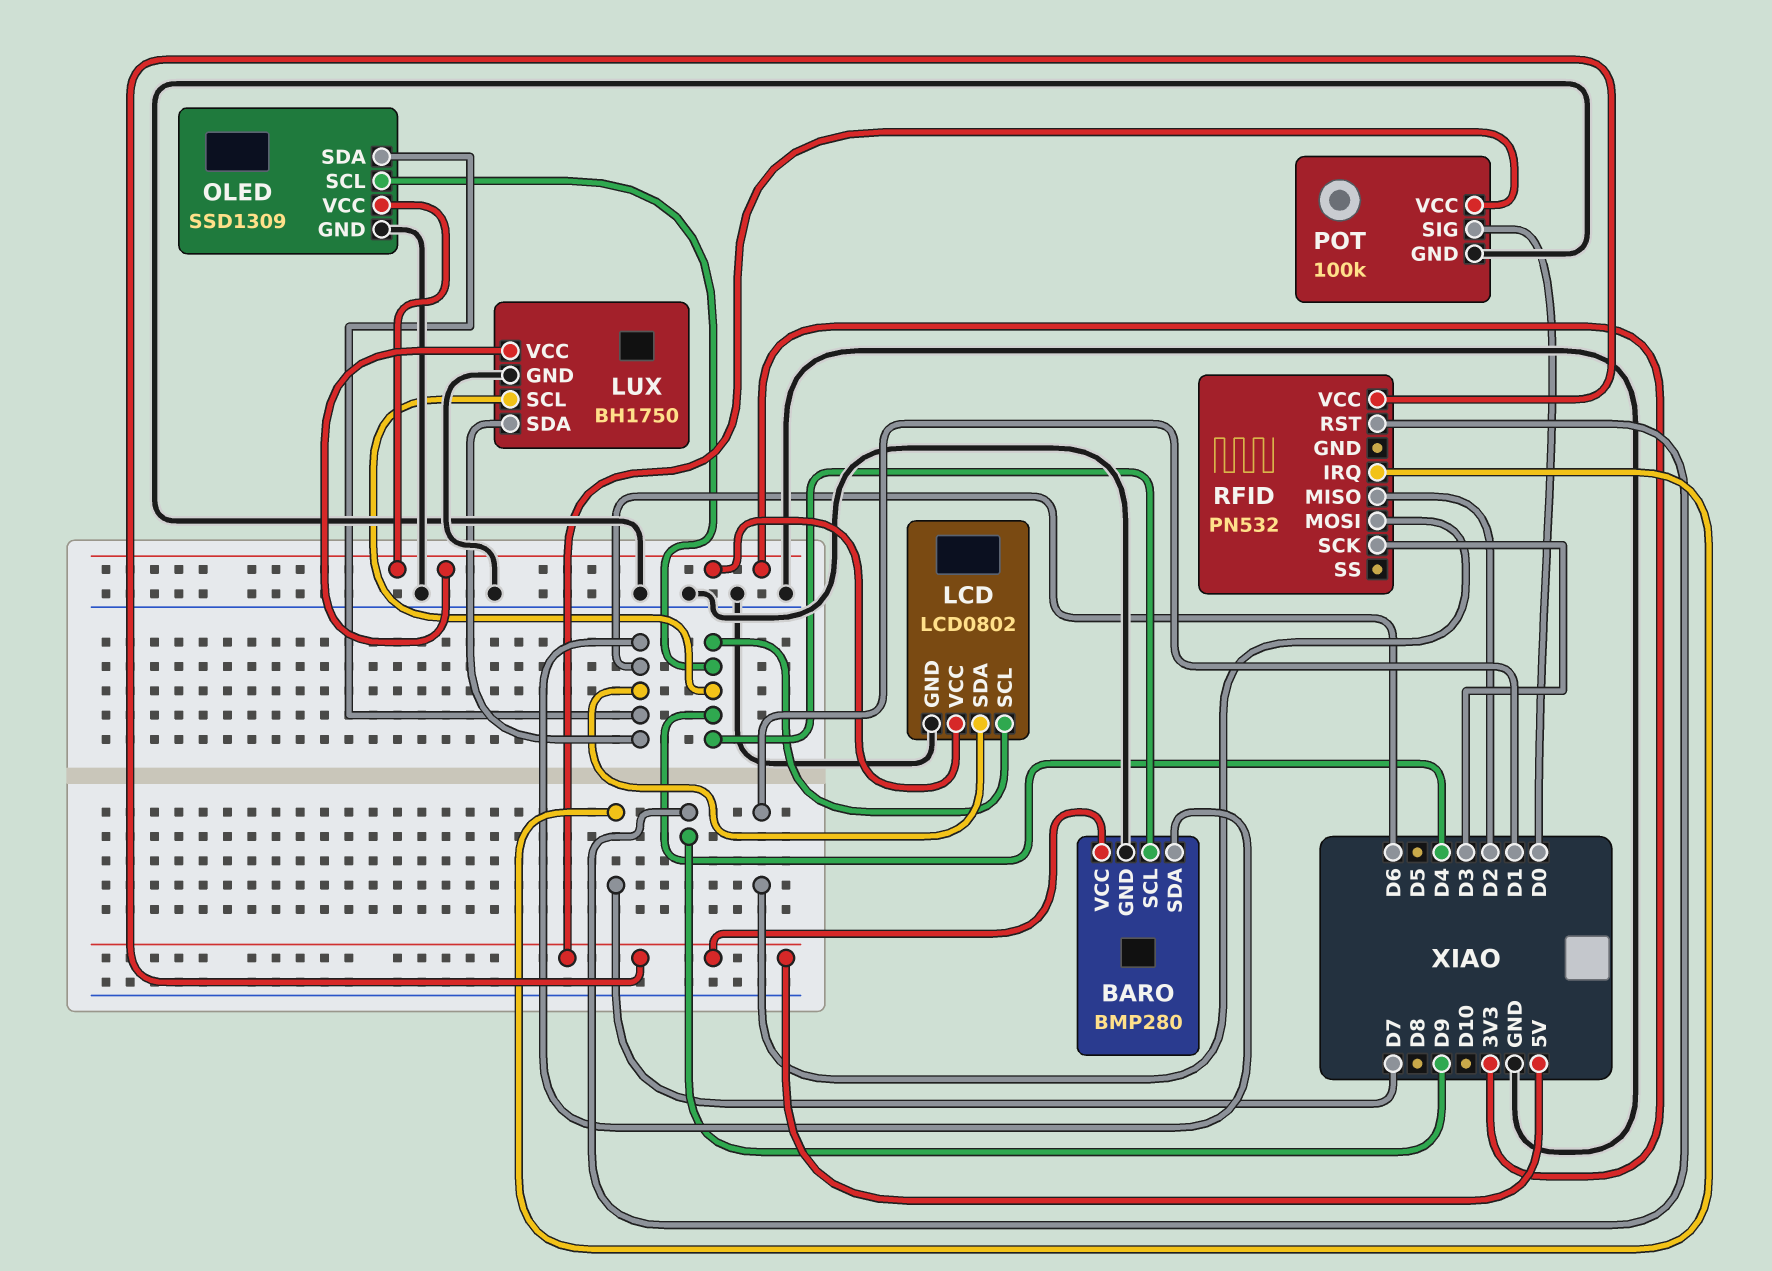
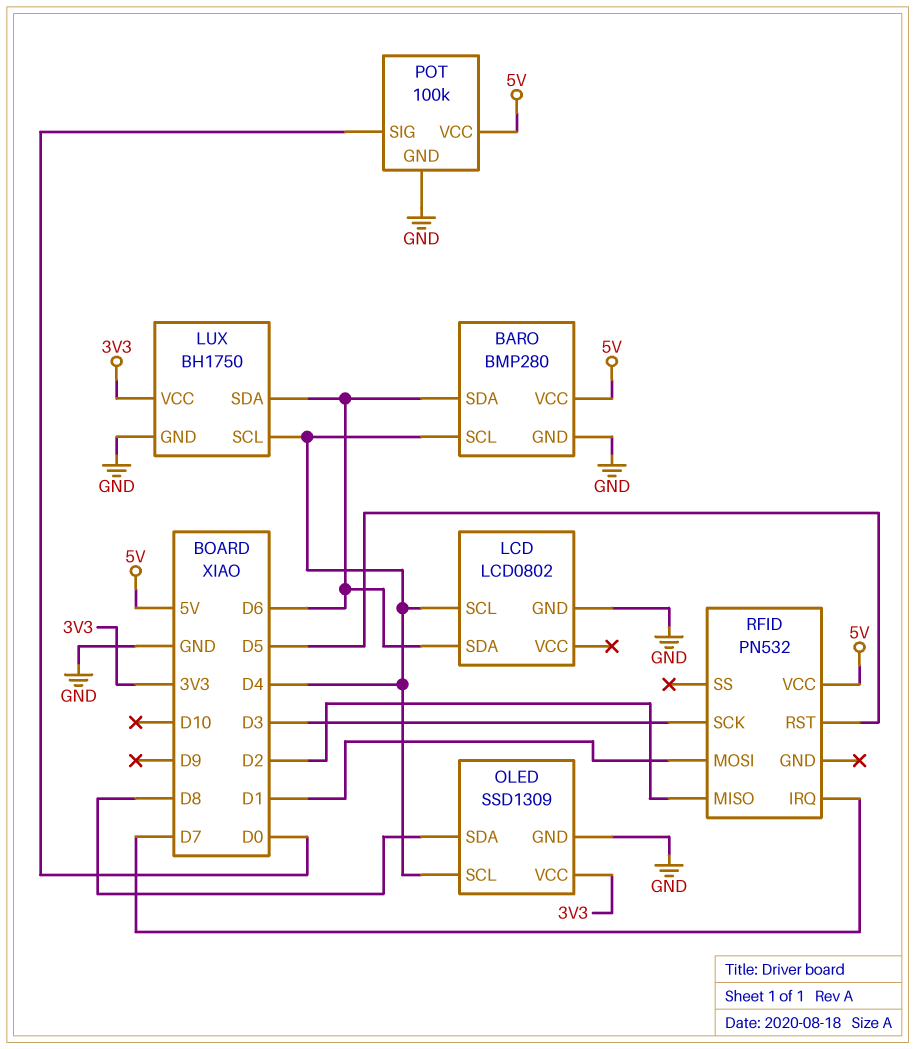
LCD pin VCC: 3V3 -> none
OLED pin SDA: D6 -> D8
RFID pin RST: D9 -> D5

